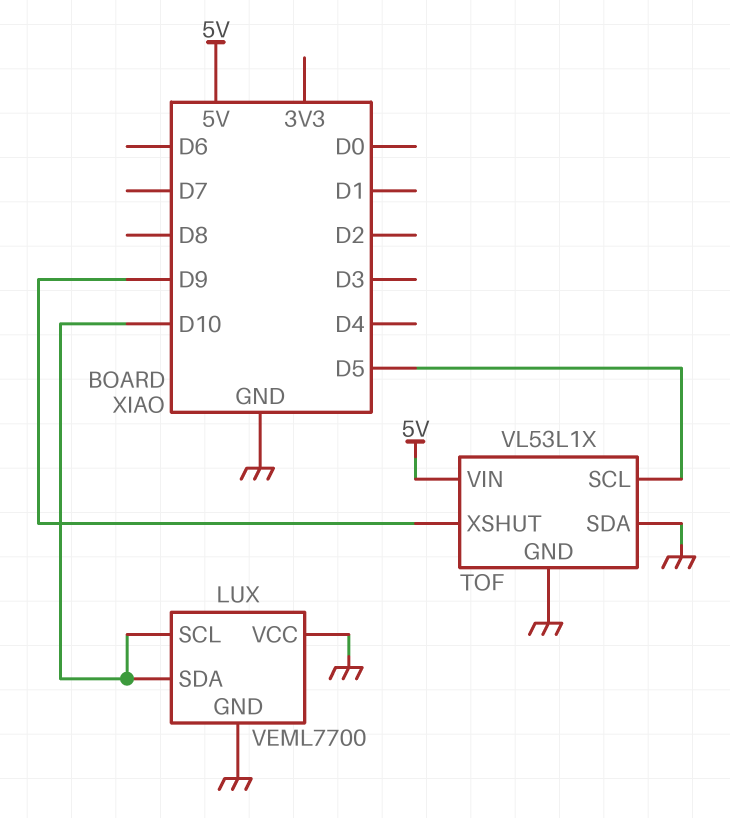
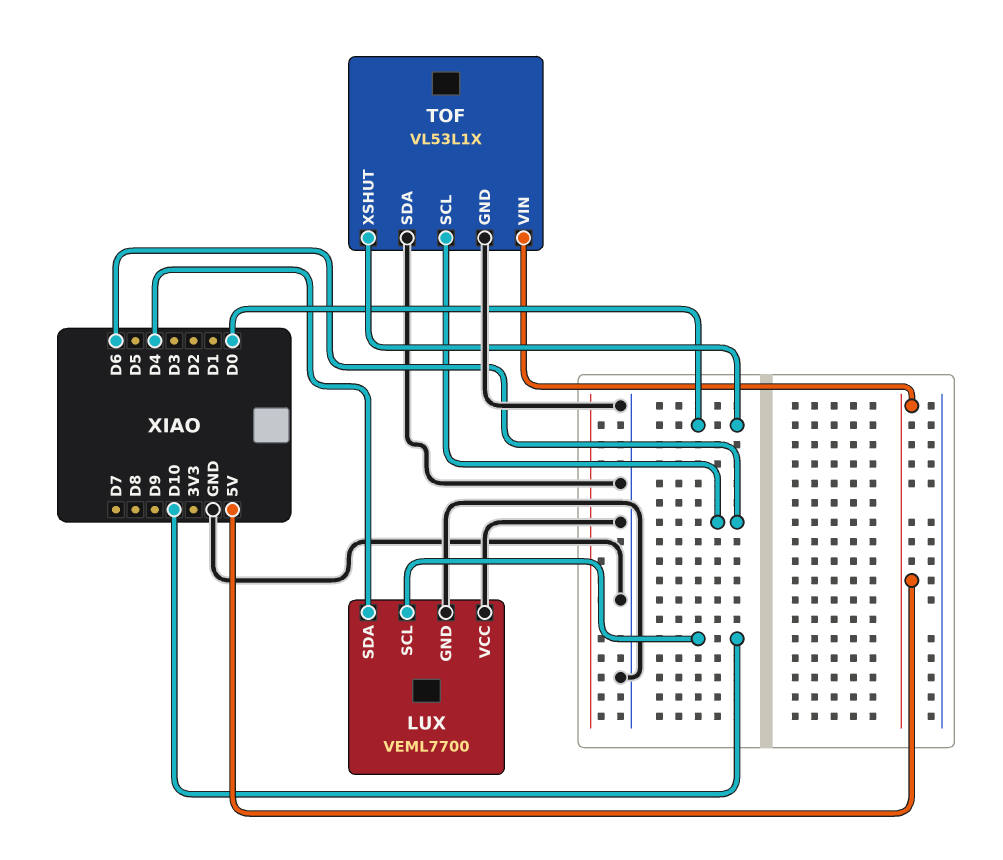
LUX pin SDA: D10 -> D4
TOF pin SCL: D5 -> D6
TOF pin XSHUT: D9 -> D0

